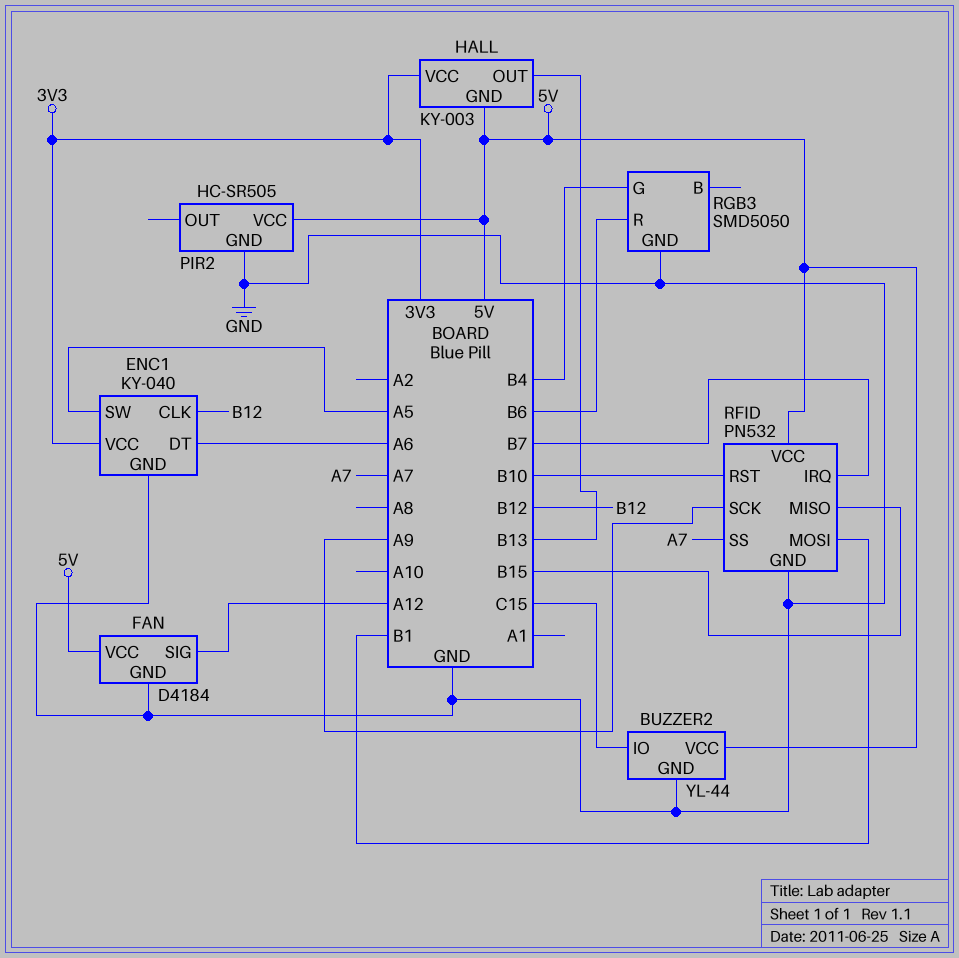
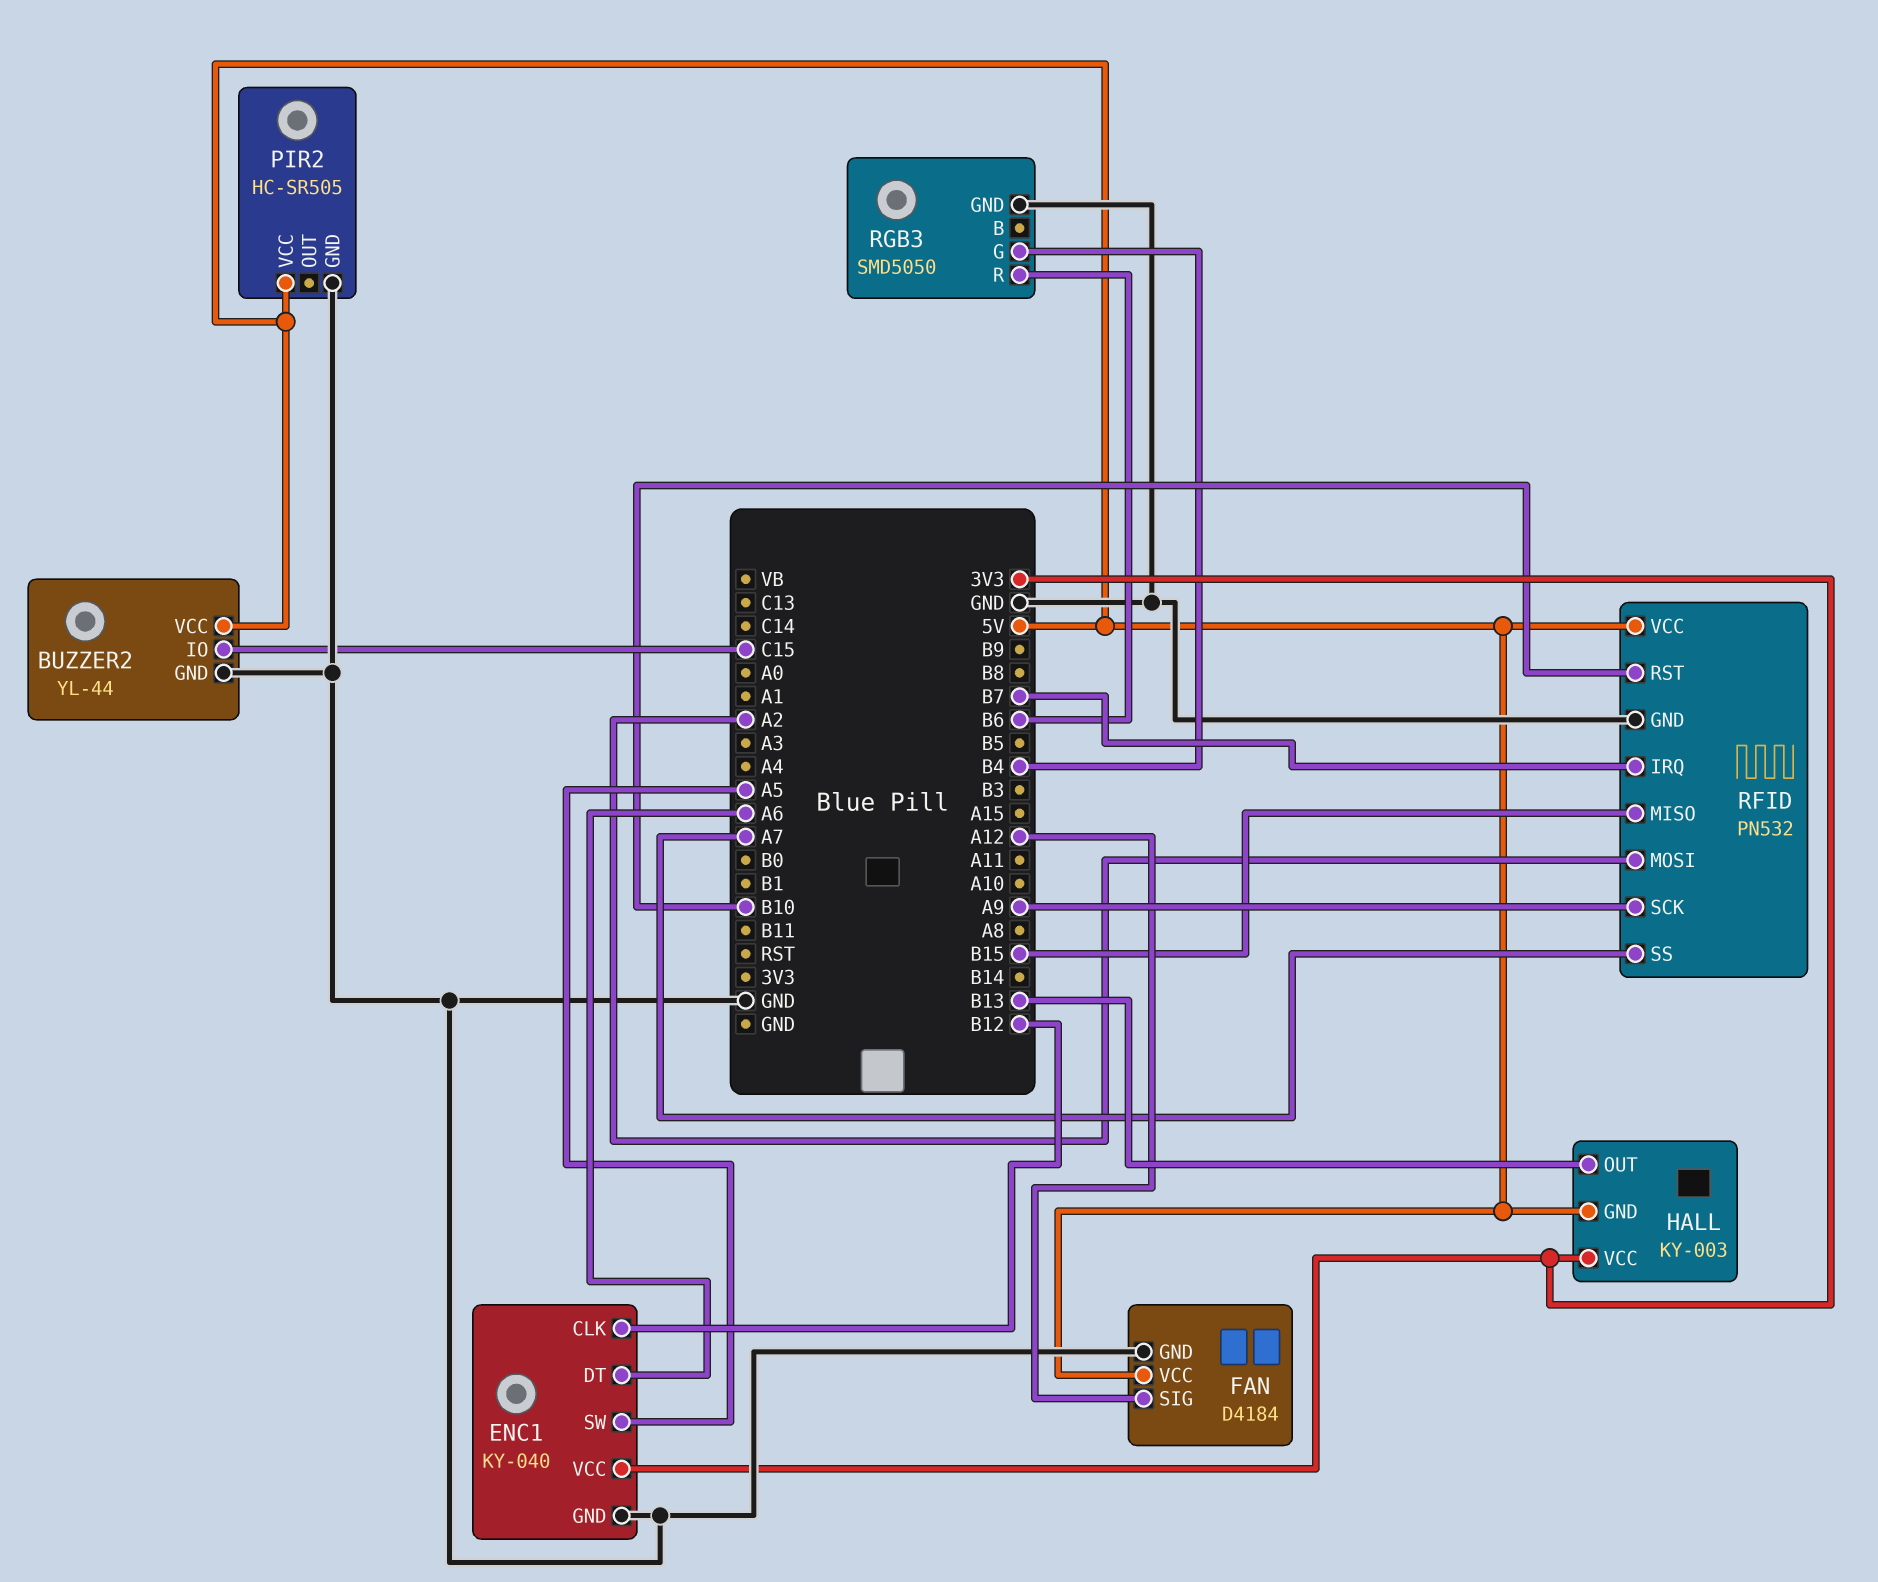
RFID pin MOSI: B1 -> A2

